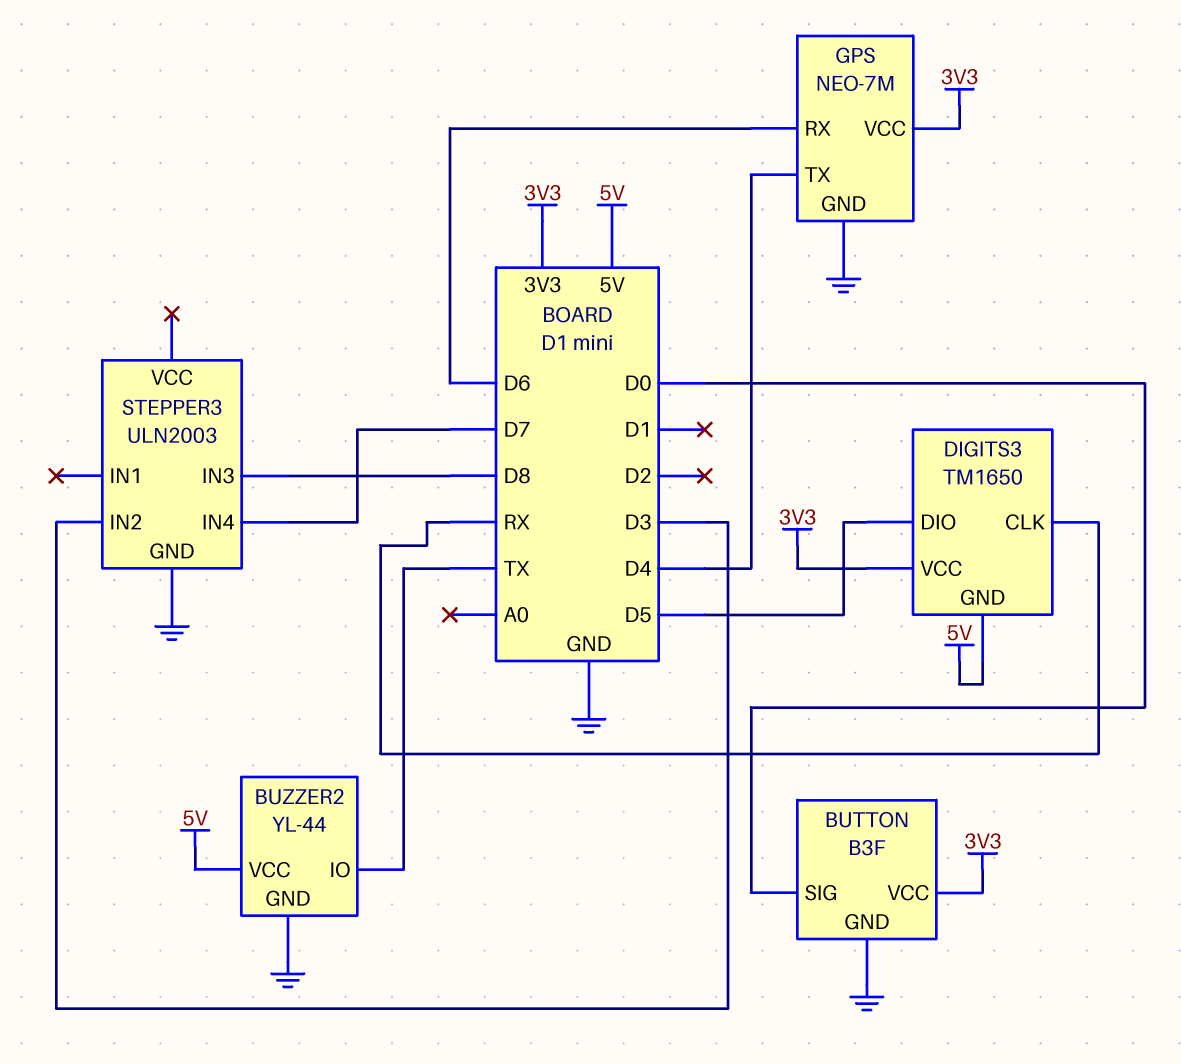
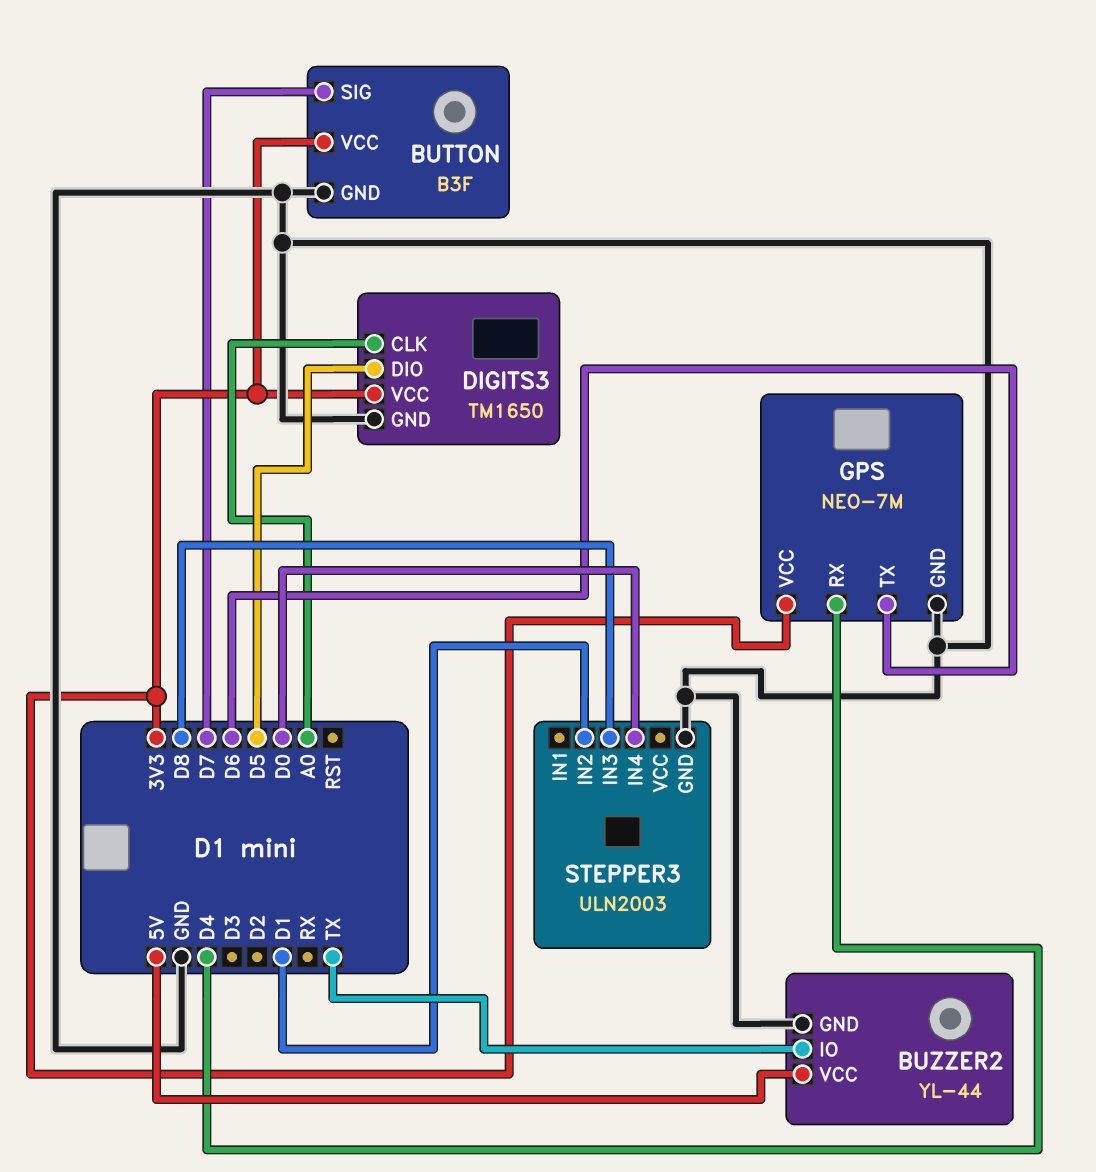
BUTTON pin SIG: D0 -> D7
DIGITS3 pin CLK: RX -> A0
DIGITS3 pin GND: 5V -> GND
GPS pin RX: D6 -> D4
GPS pin TX: D4 -> D6
STEPPER3 pin IN2: D3 -> D1
STEPPER3 pin IN4: D7 -> D0

